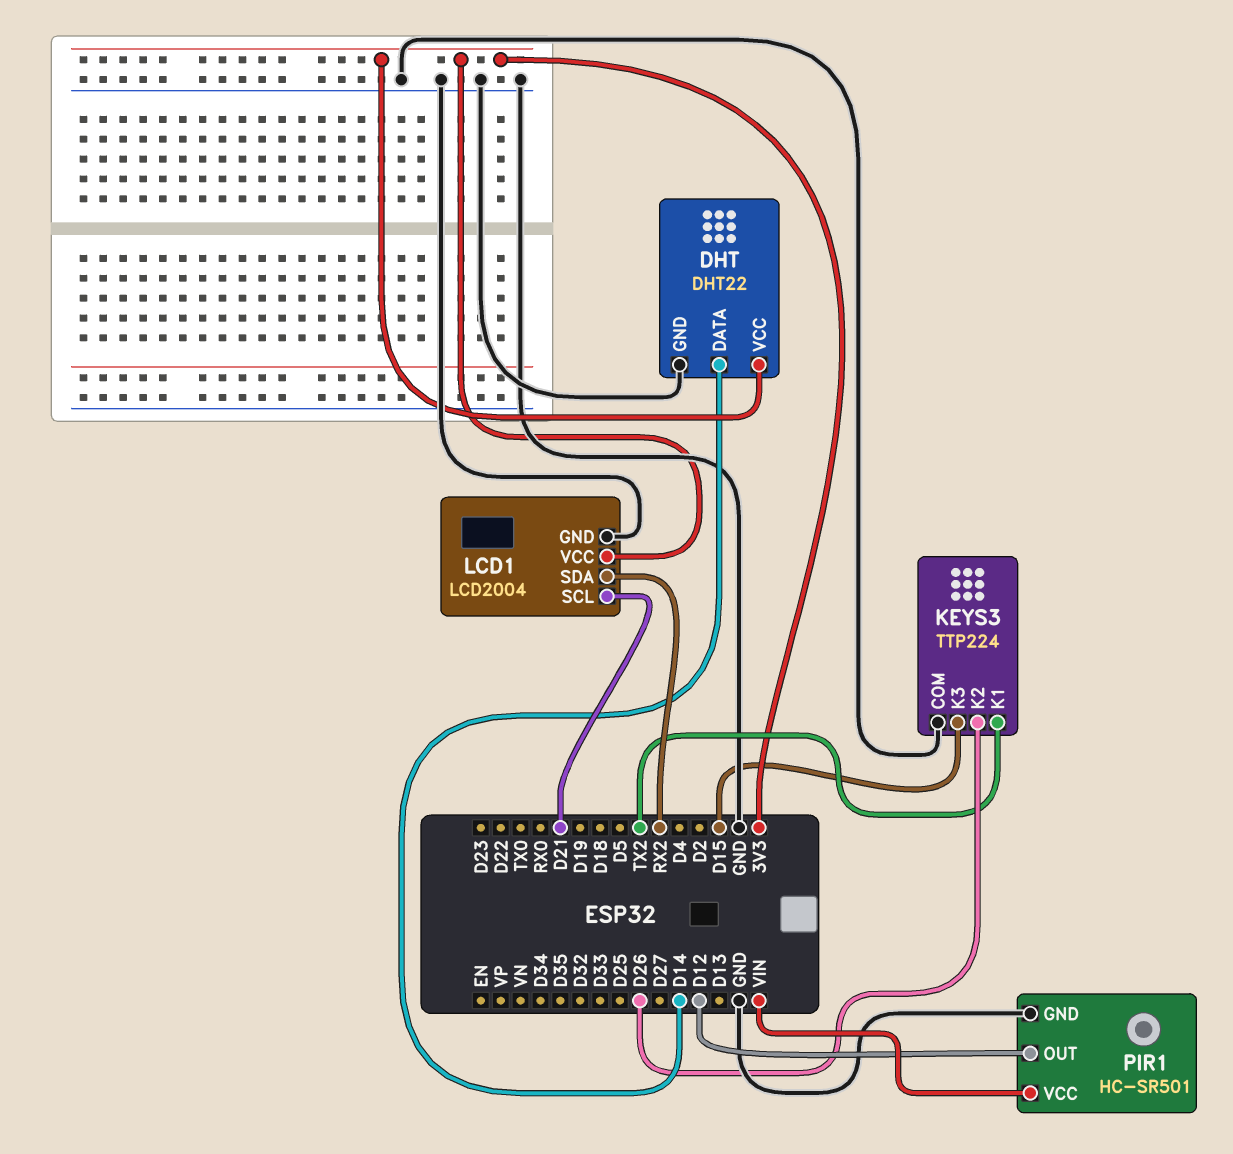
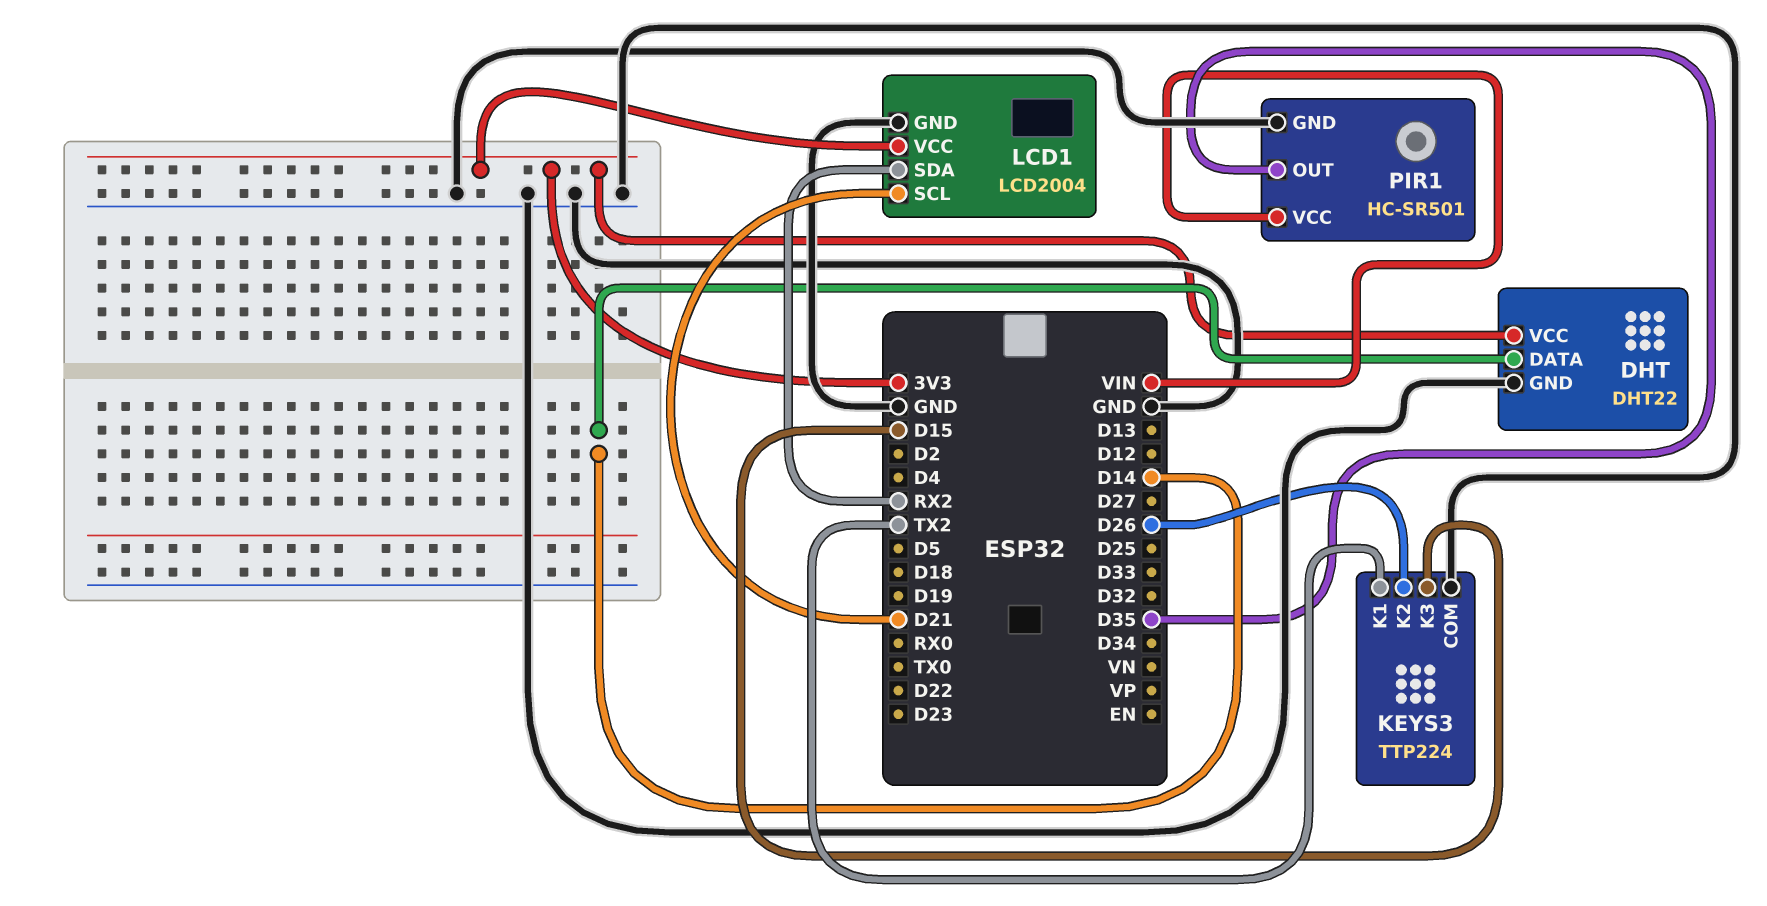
PIR1 pin OUT: D12 -> D35

